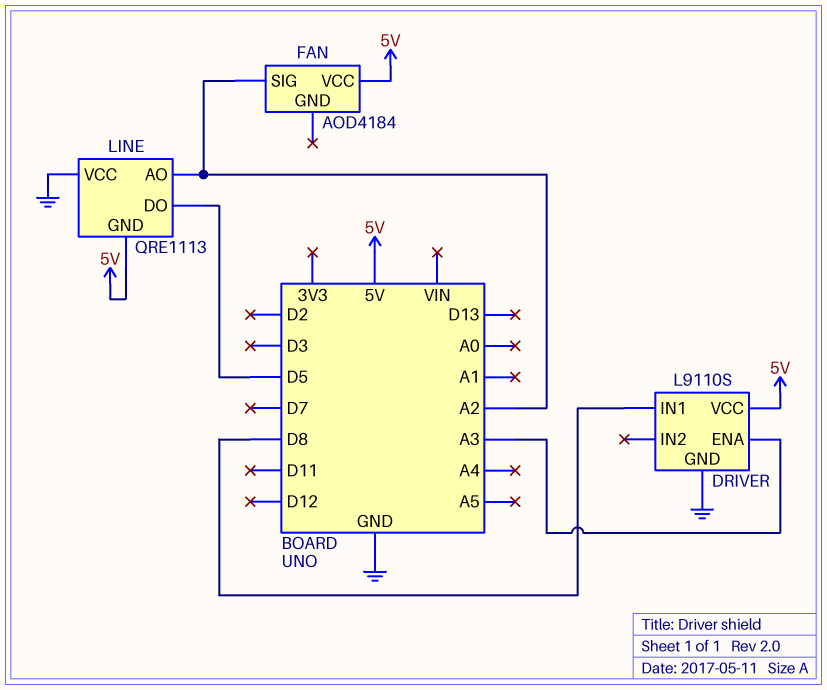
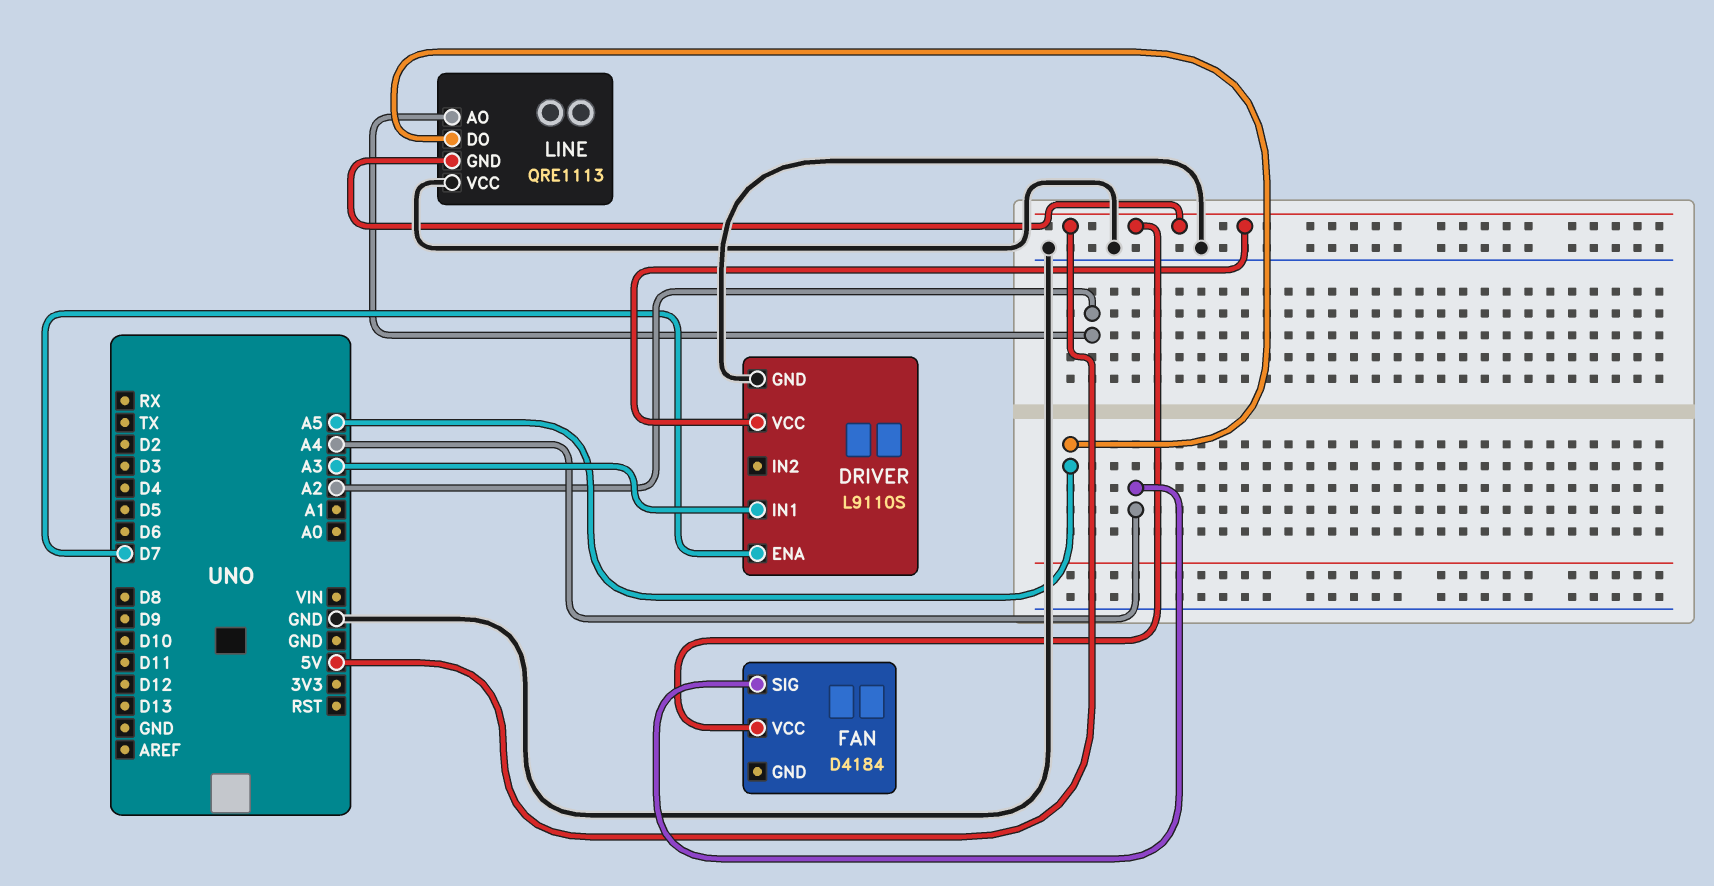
DRIVER pin ENA: A3 -> D7
DRIVER pin IN1: D8 -> A3
FAN: AOD4184 -> D4184
FAN pin SIG: A2 -> A4
LINE pin DO: D5 -> A5

